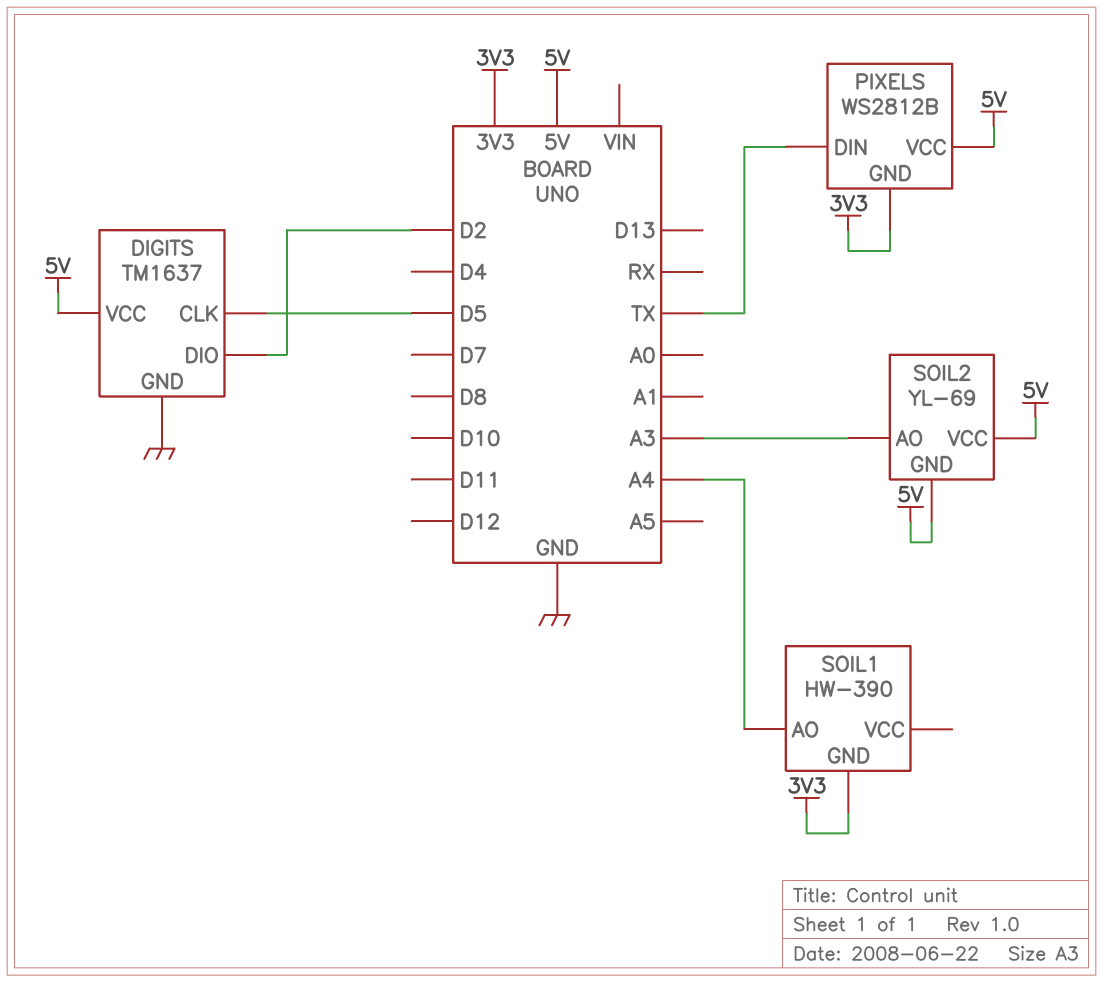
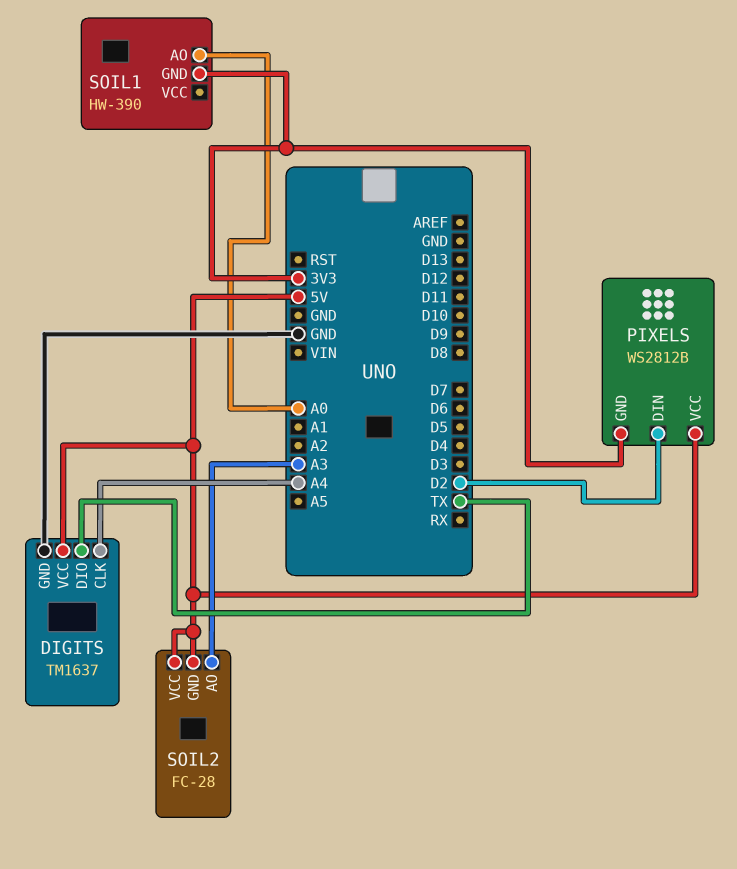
DIGITS pin CLK: D5 -> A4
DIGITS pin DIO: D2 -> TX
PIXELS pin DIN: TX -> D2
SOIL1 pin AO: A4 -> A0
SOIL2: YL-69 -> FC-28

